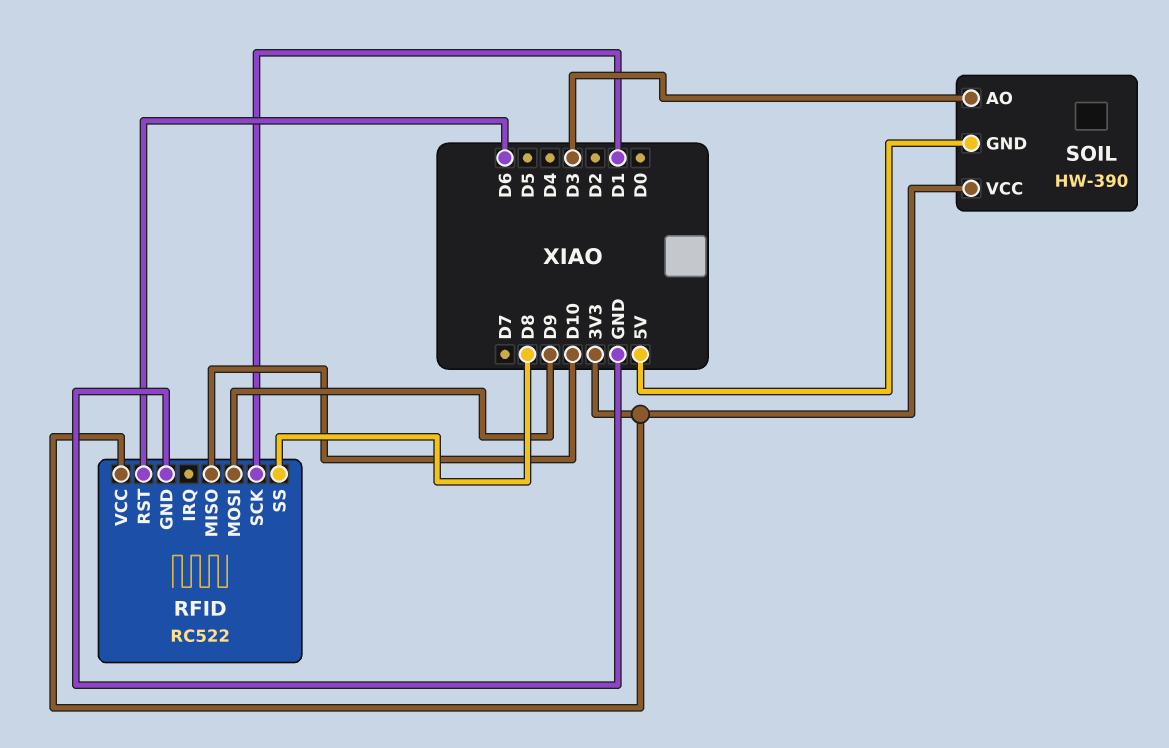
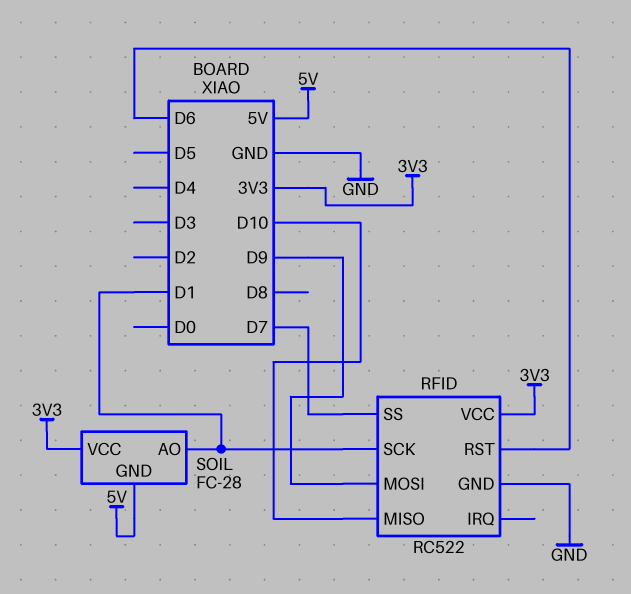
RFID pin SS: D8 -> D7
SOIL: HW-390 -> FC-28
SOIL pin AO: D3 -> D1

